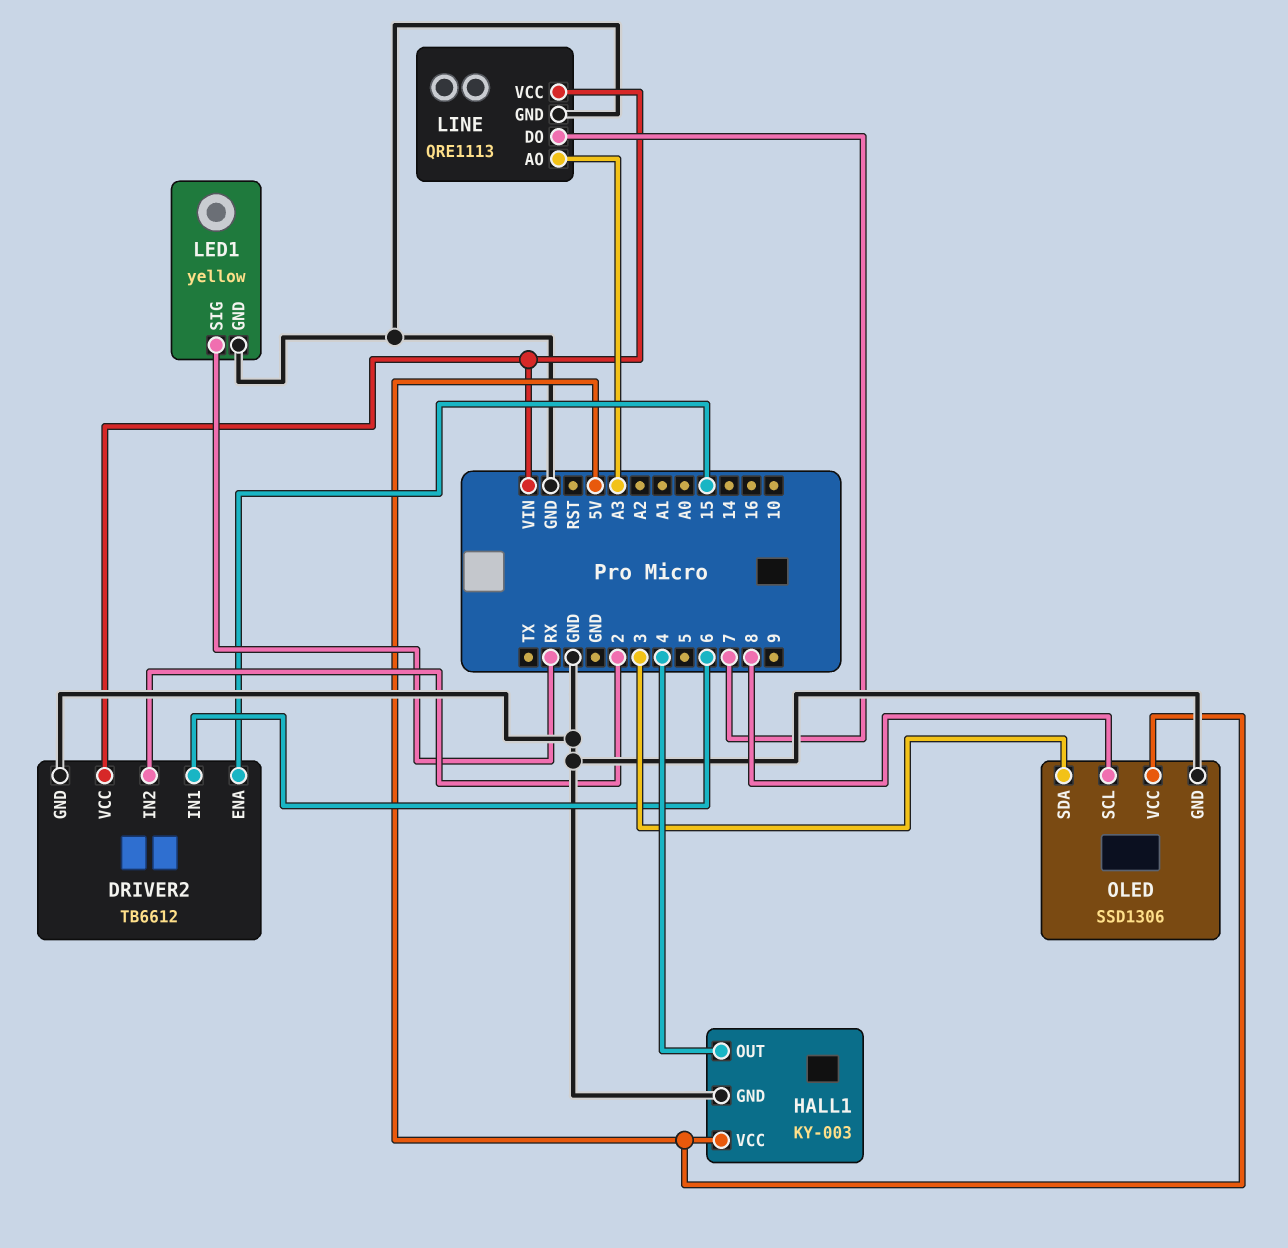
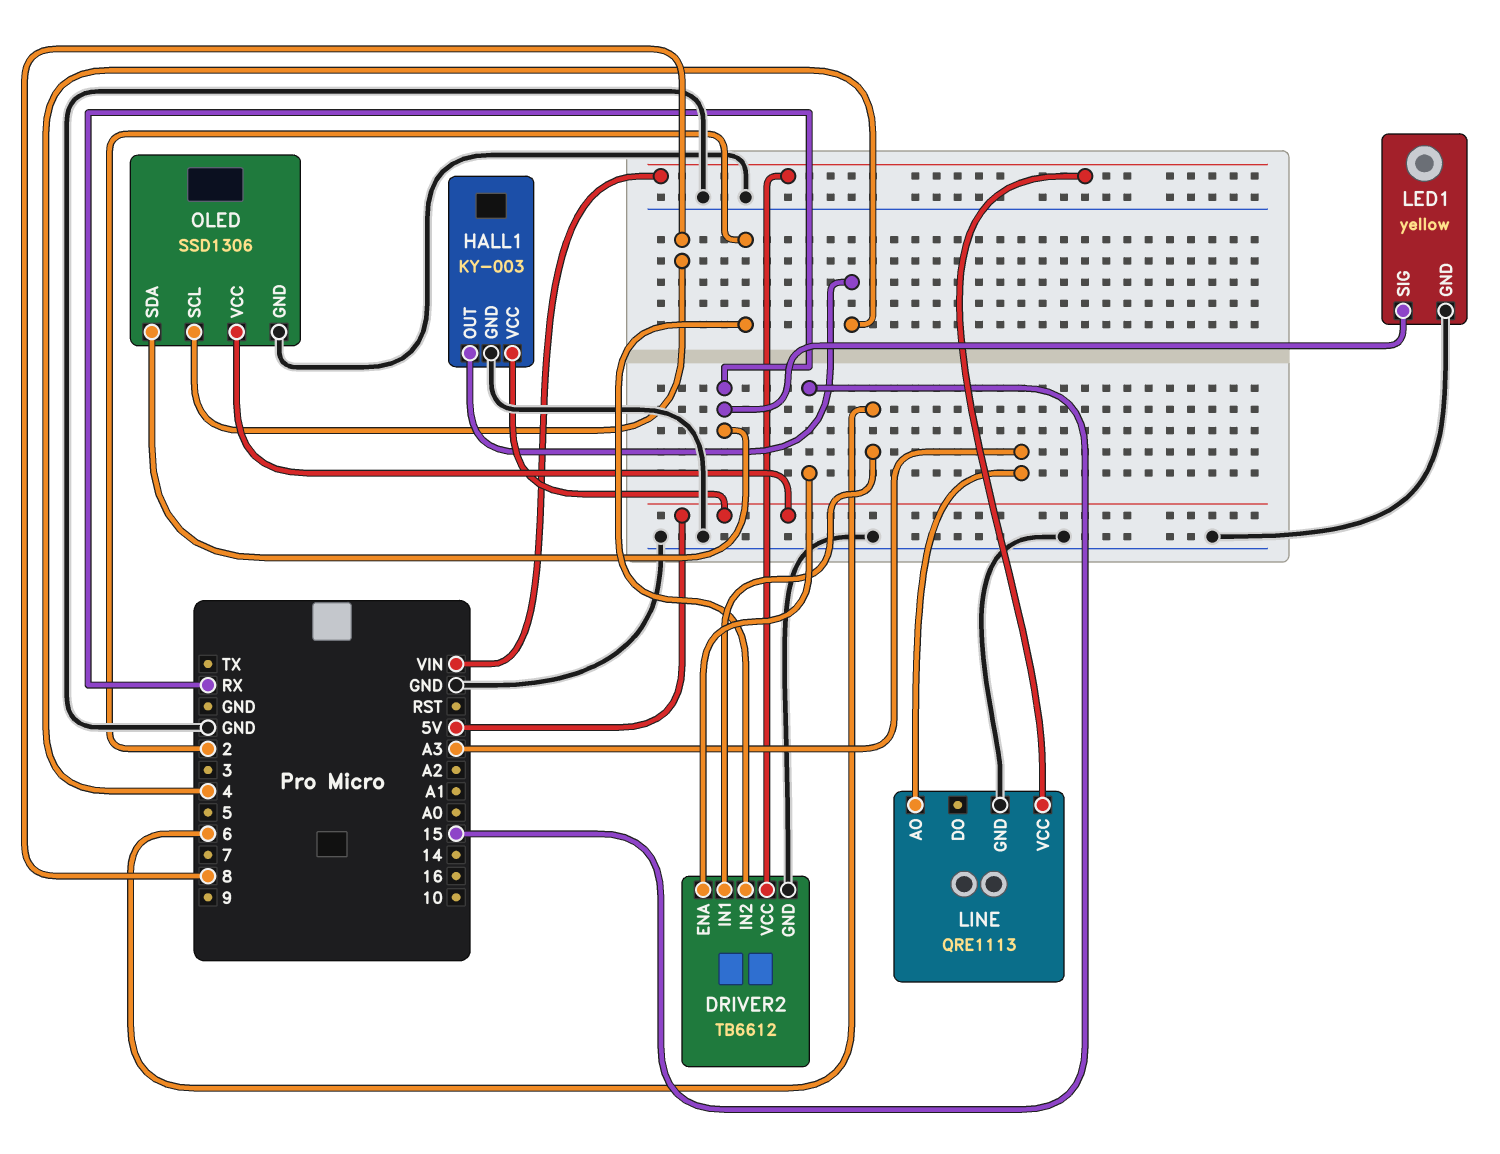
LINE pin DO: 7 -> none
OLED pin SDA: 3 -> RX

